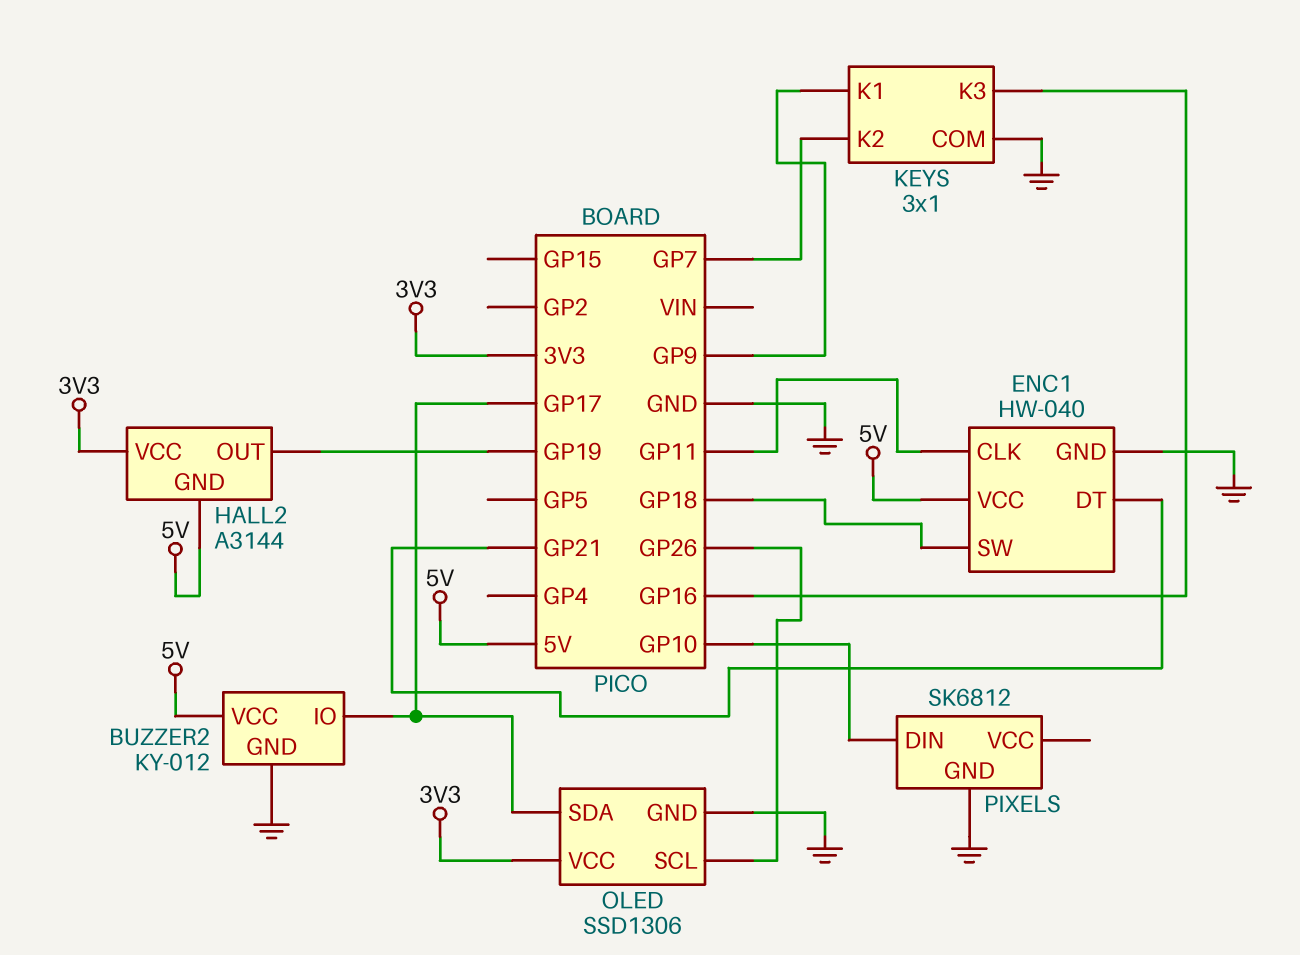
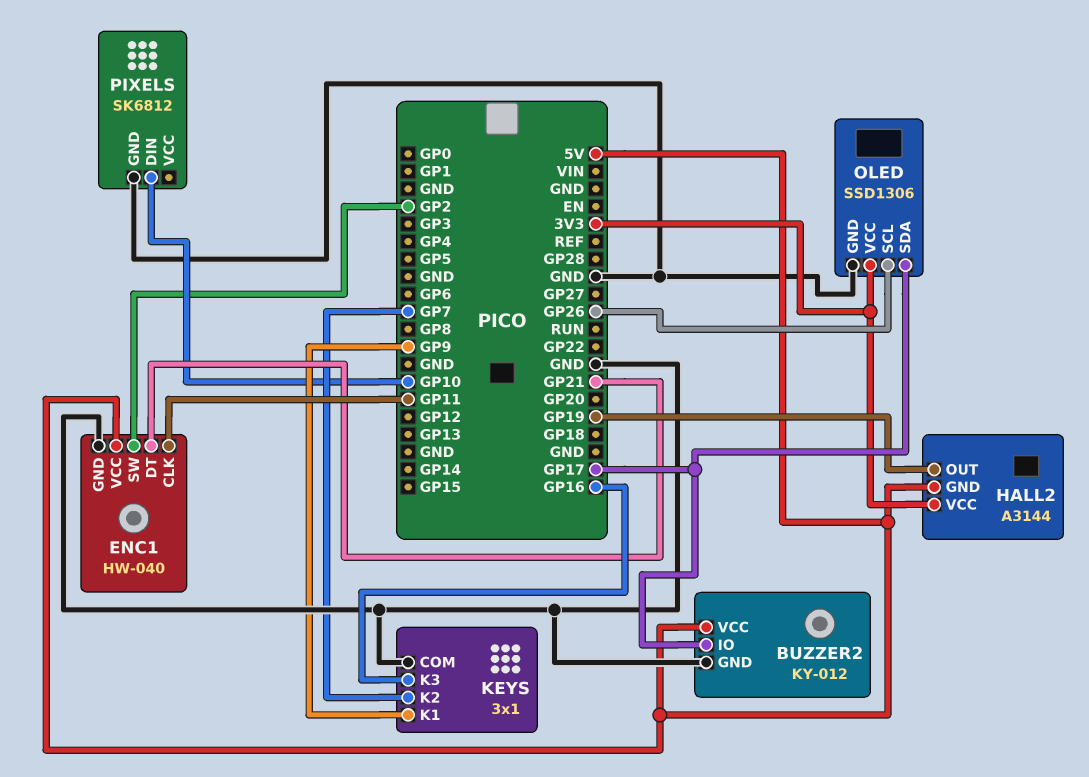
ENC1 pin SW: GP18 -> GP2

